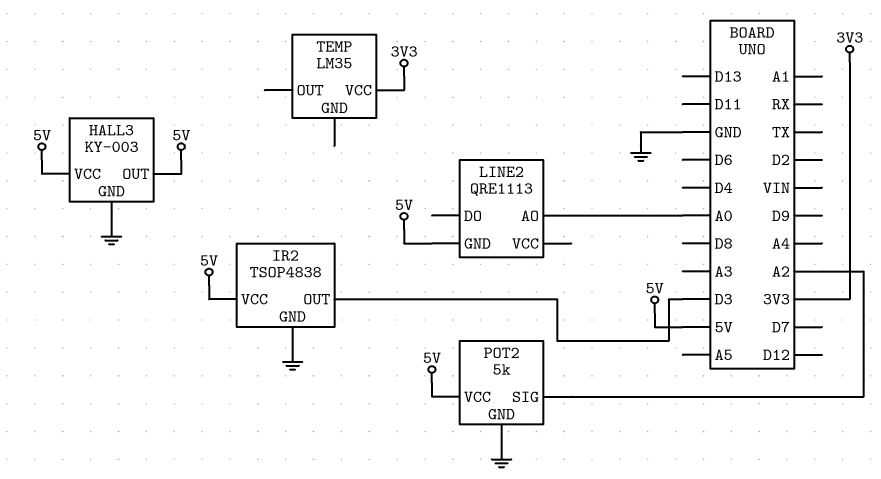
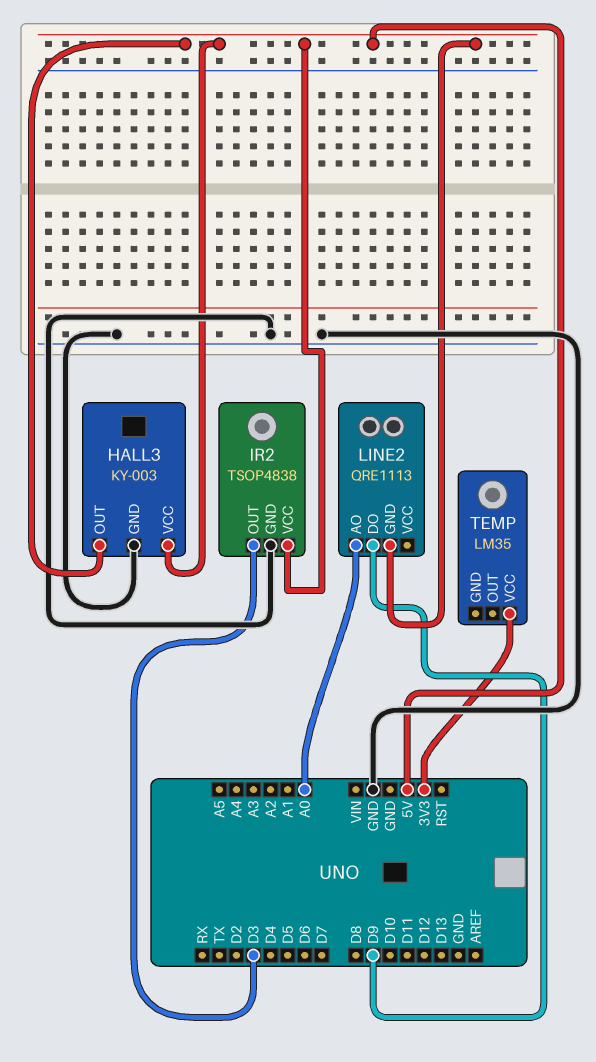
LINE2 pin DO: none -> D9
POT2: 5k -> none
POT2 pin GND: GND -> none
POT2 pin SIG: A2 -> none
POT2 pin VCC: 5V -> none

